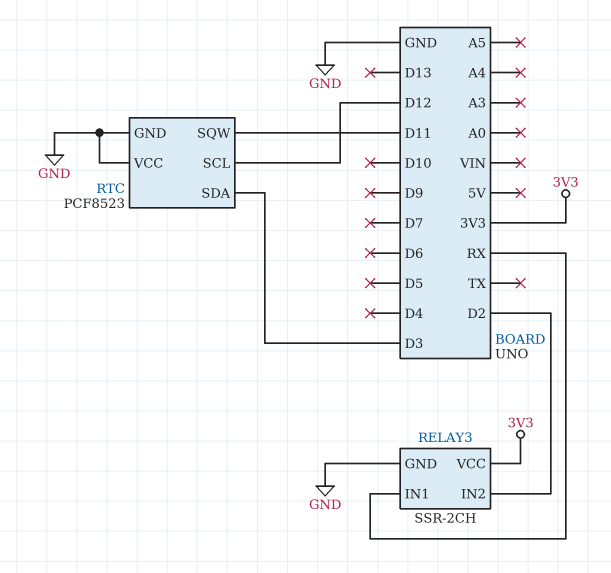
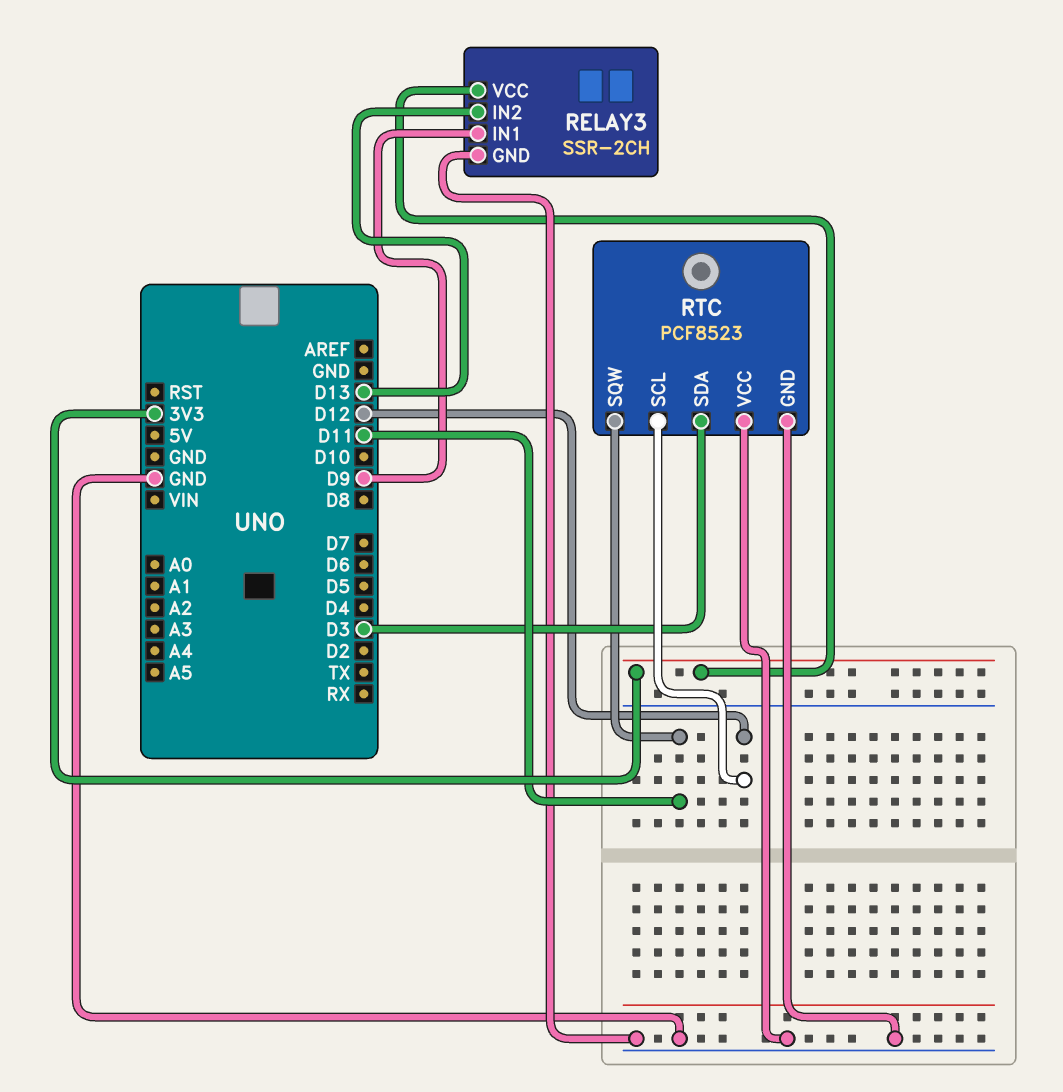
RELAY3 pin IN1: RX -> D9
RELAY3 pin IN2: D2 -> D13

